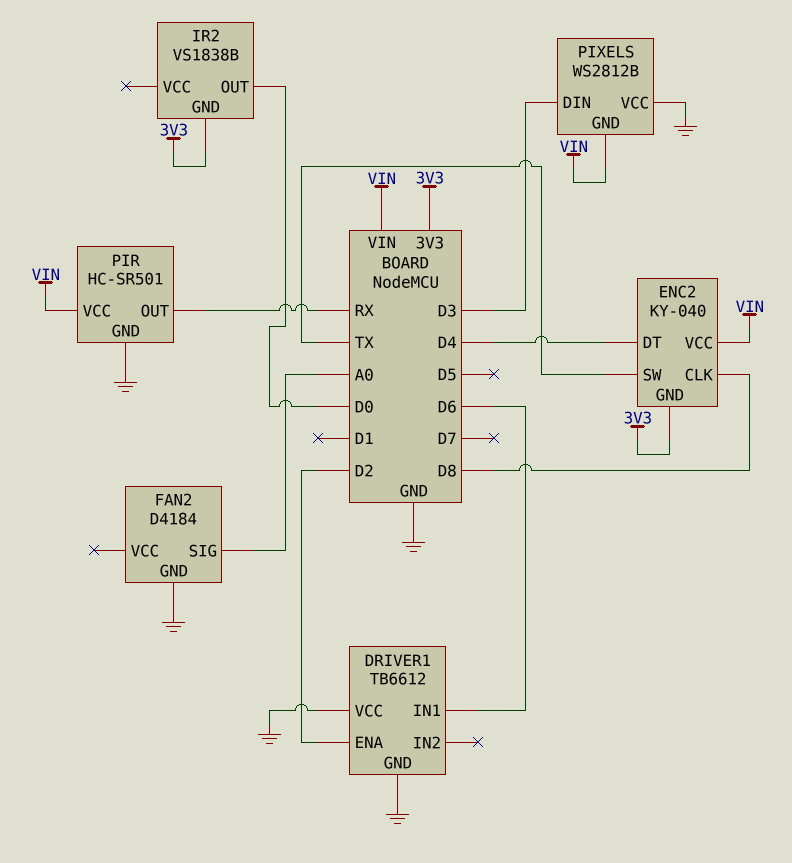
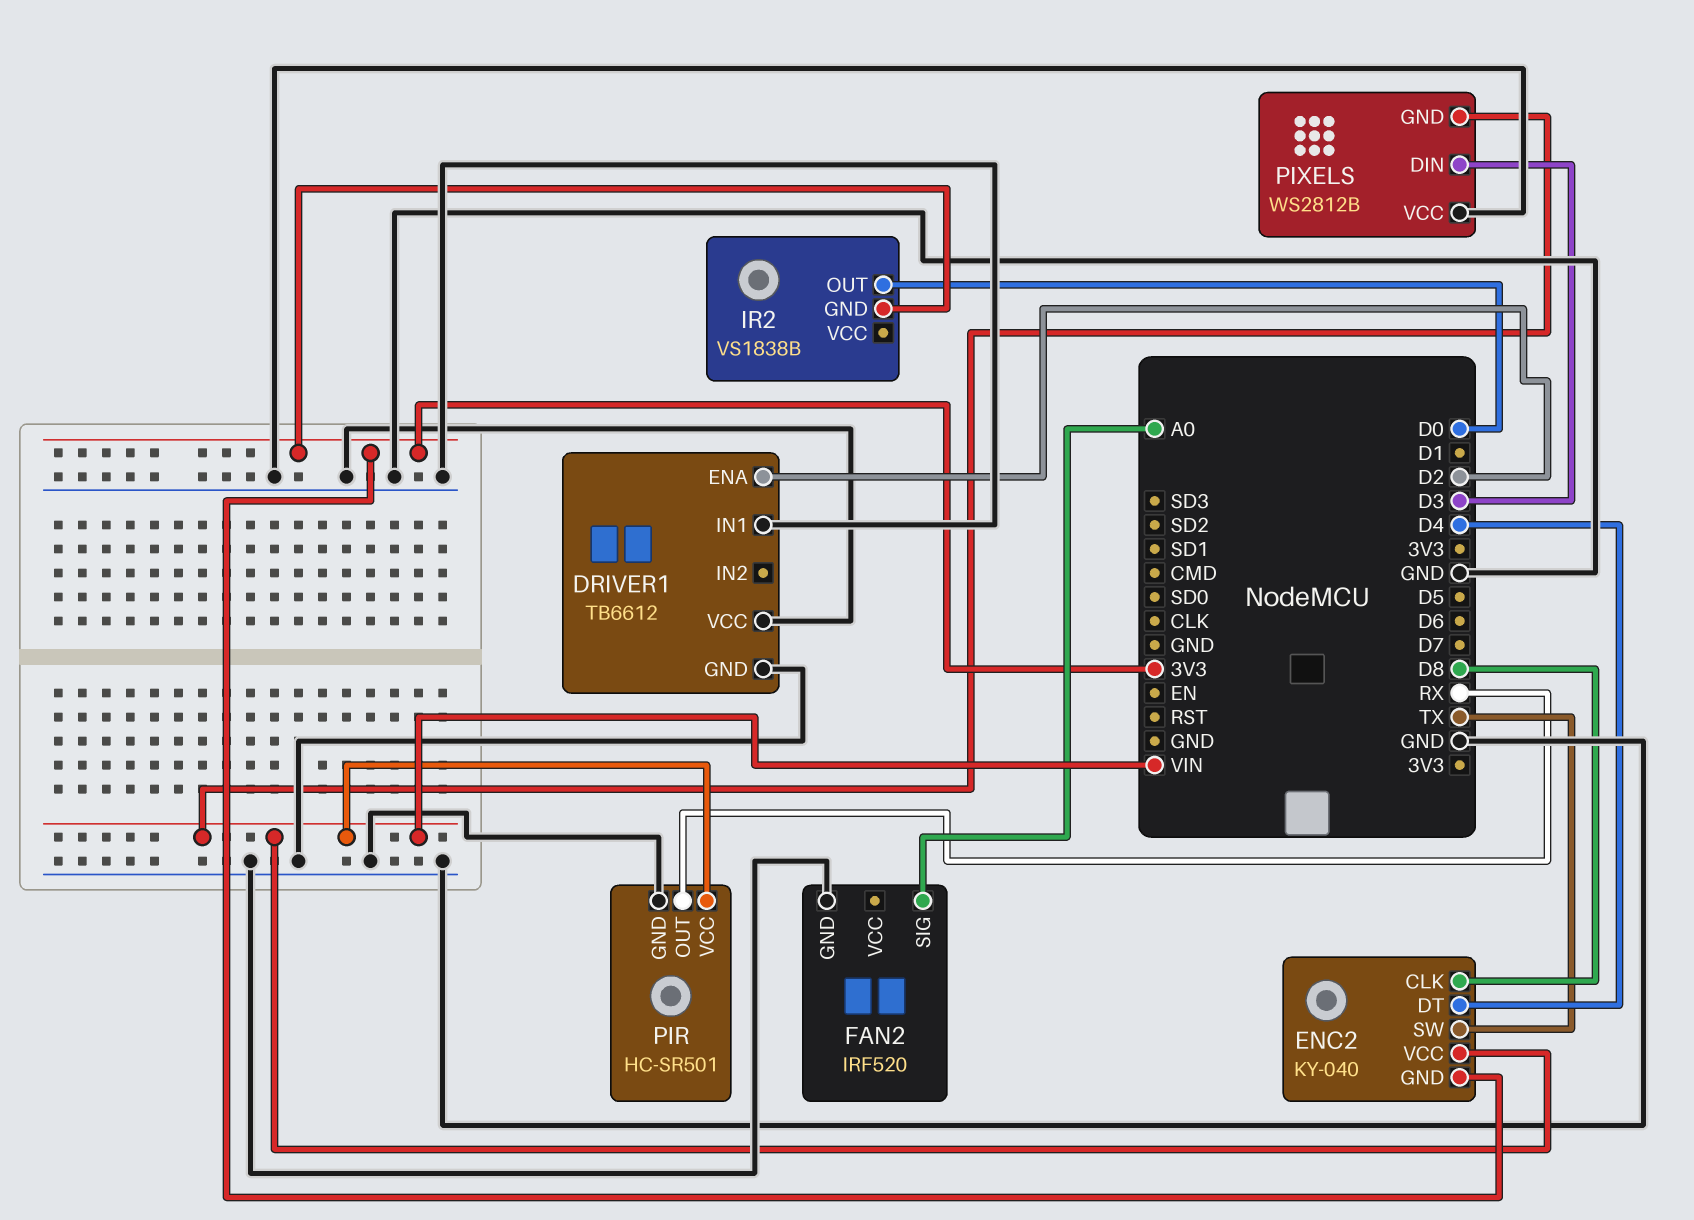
DRIVER1 pin IN1: D6 -> GND
FAN2: D4184 -> IRF520

